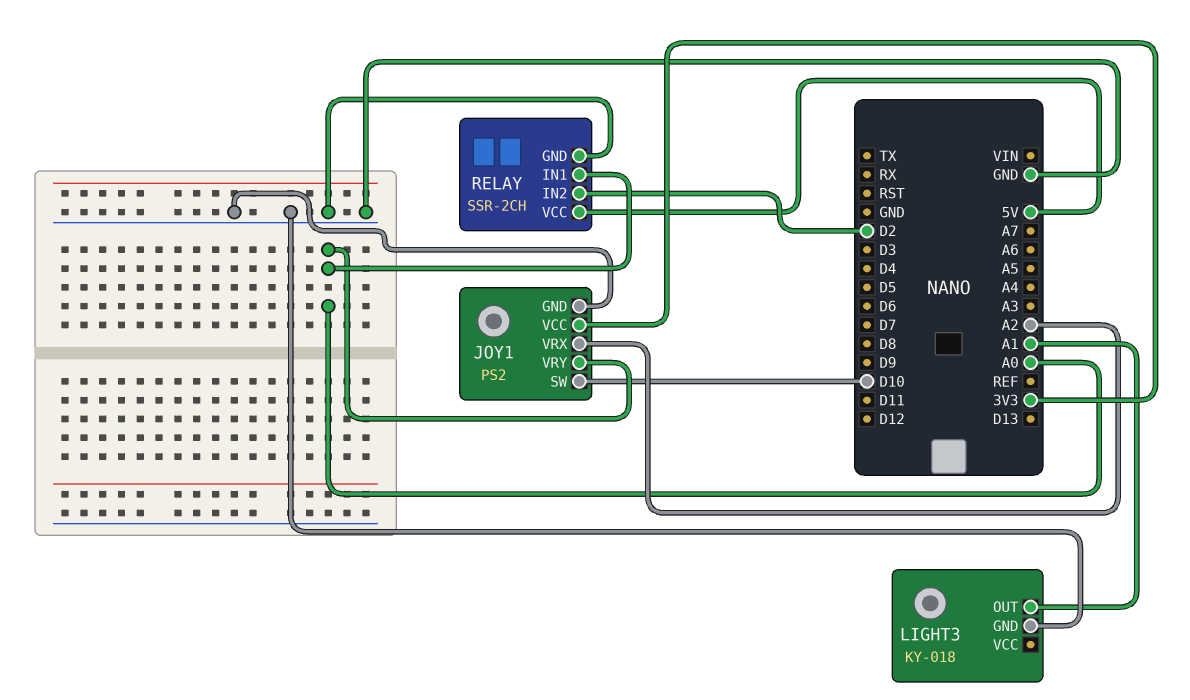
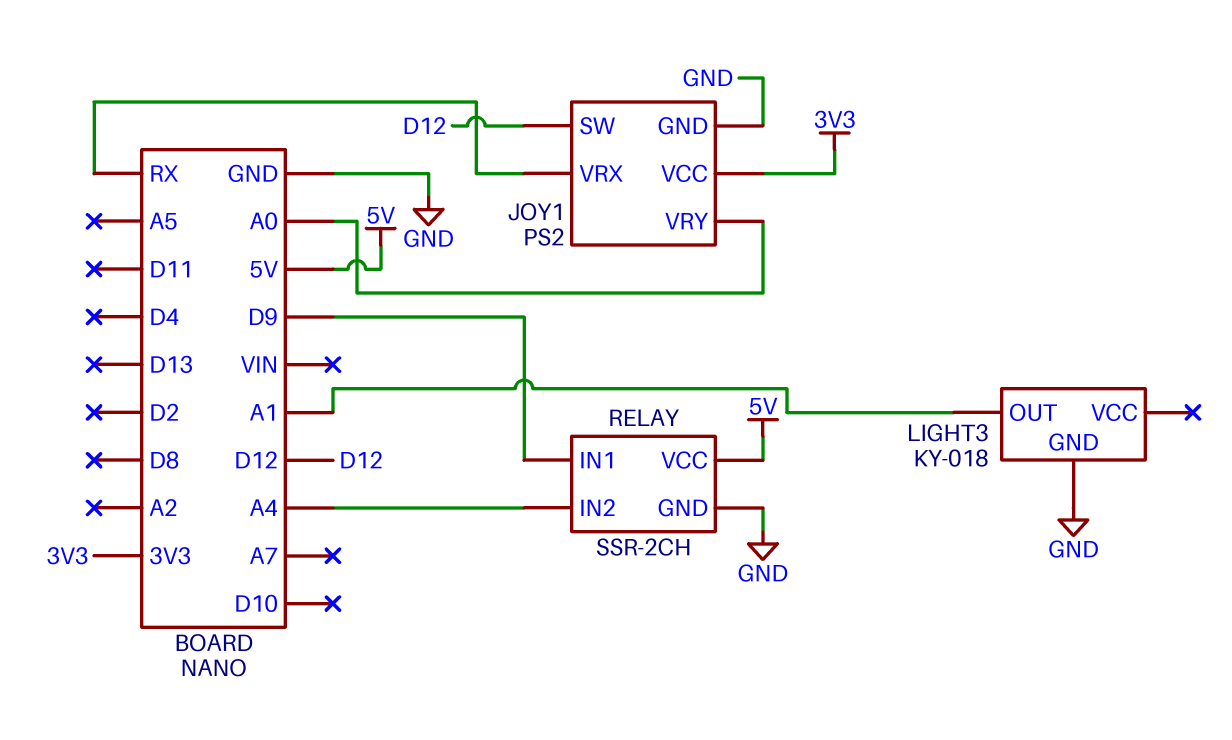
JOY1 pin SW: D10 -> D12
JOY1 pin VRX: A2 -> RX
RELAY pin IN1: A0 -> D9
RELAY pin IN2: D2 -> A4

